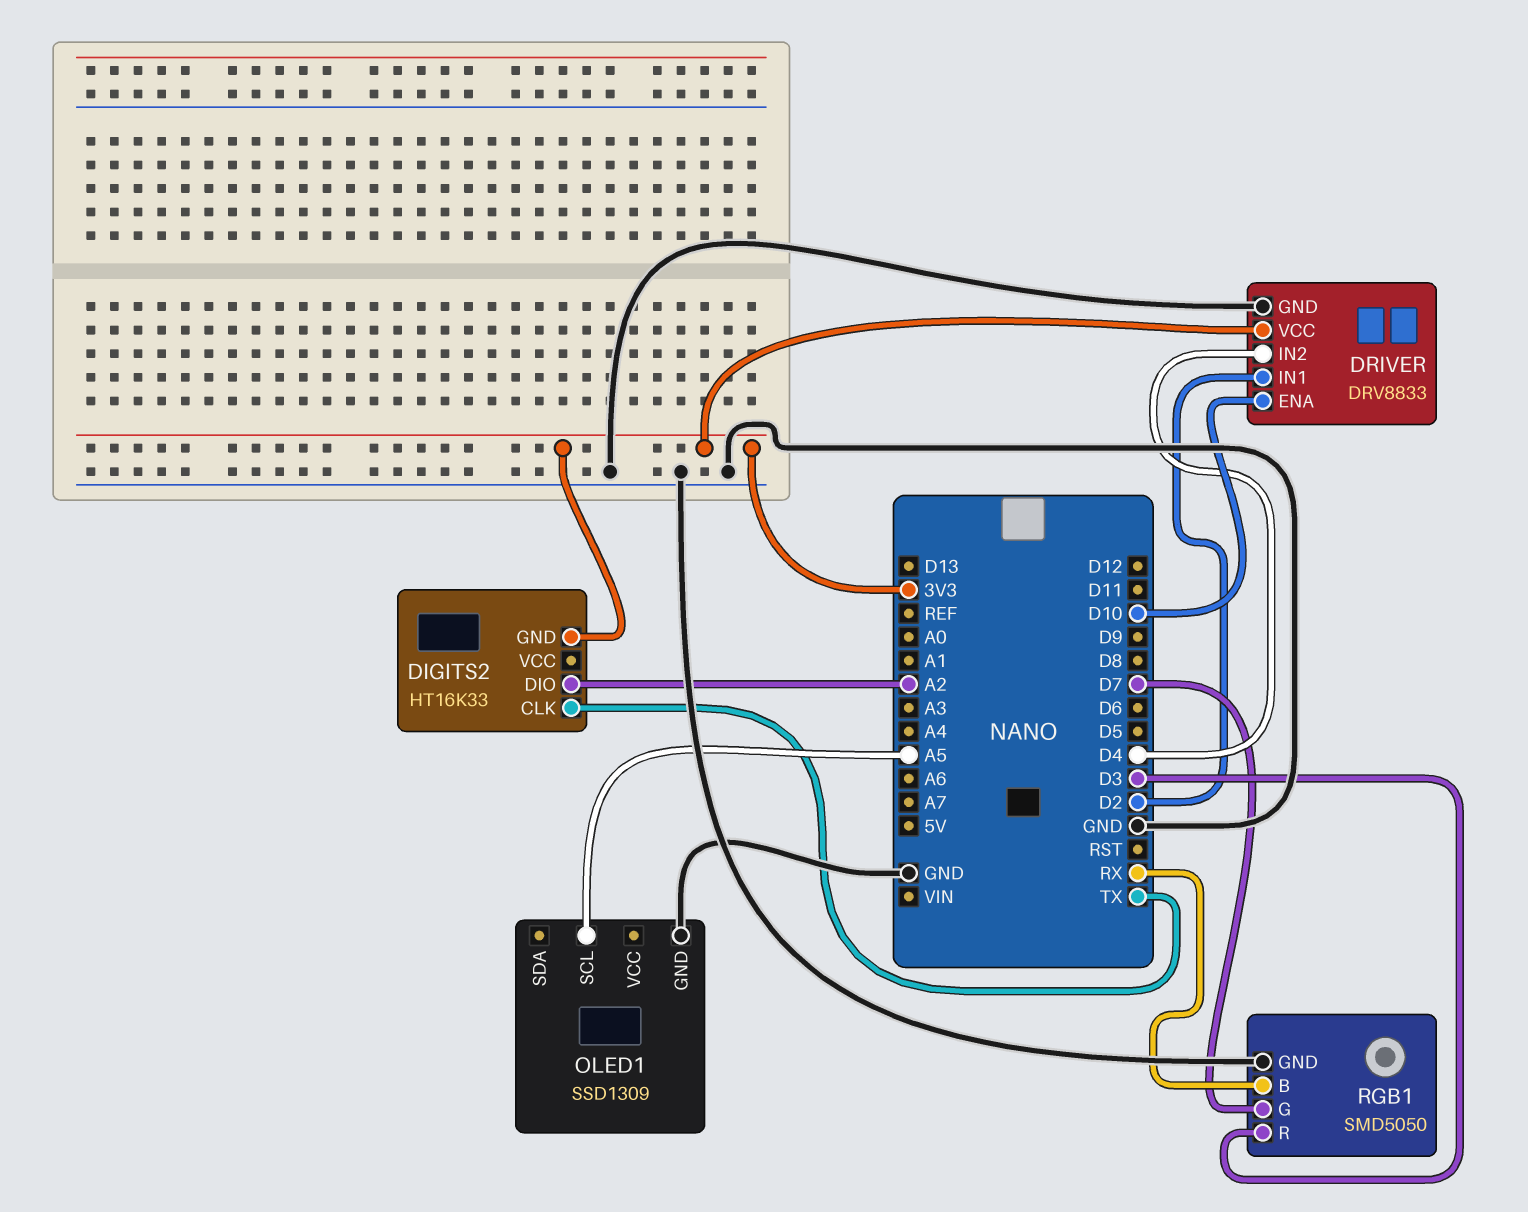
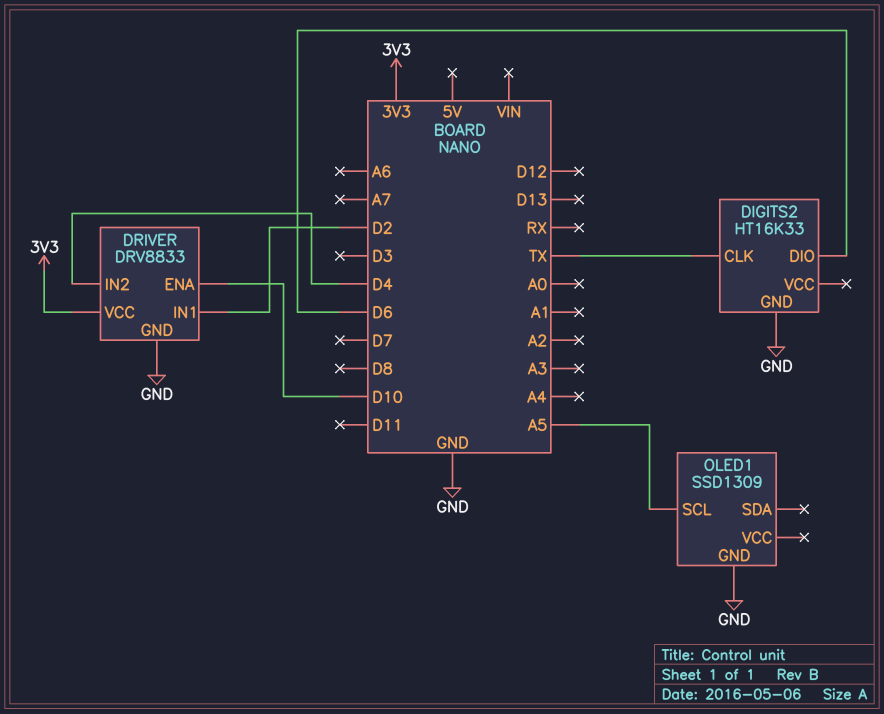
DIGITS2 pin DIO: A2 -> D6
DIGITS2 pin GND: 3V3 -> GND
RGB1: SMD5050 -> none
RGB1 pin B: RX -> none
RGB1 pin G: D7 -> none
RGB1 pin GND: GND -> none
RGB1 pin R: D3 -> none

